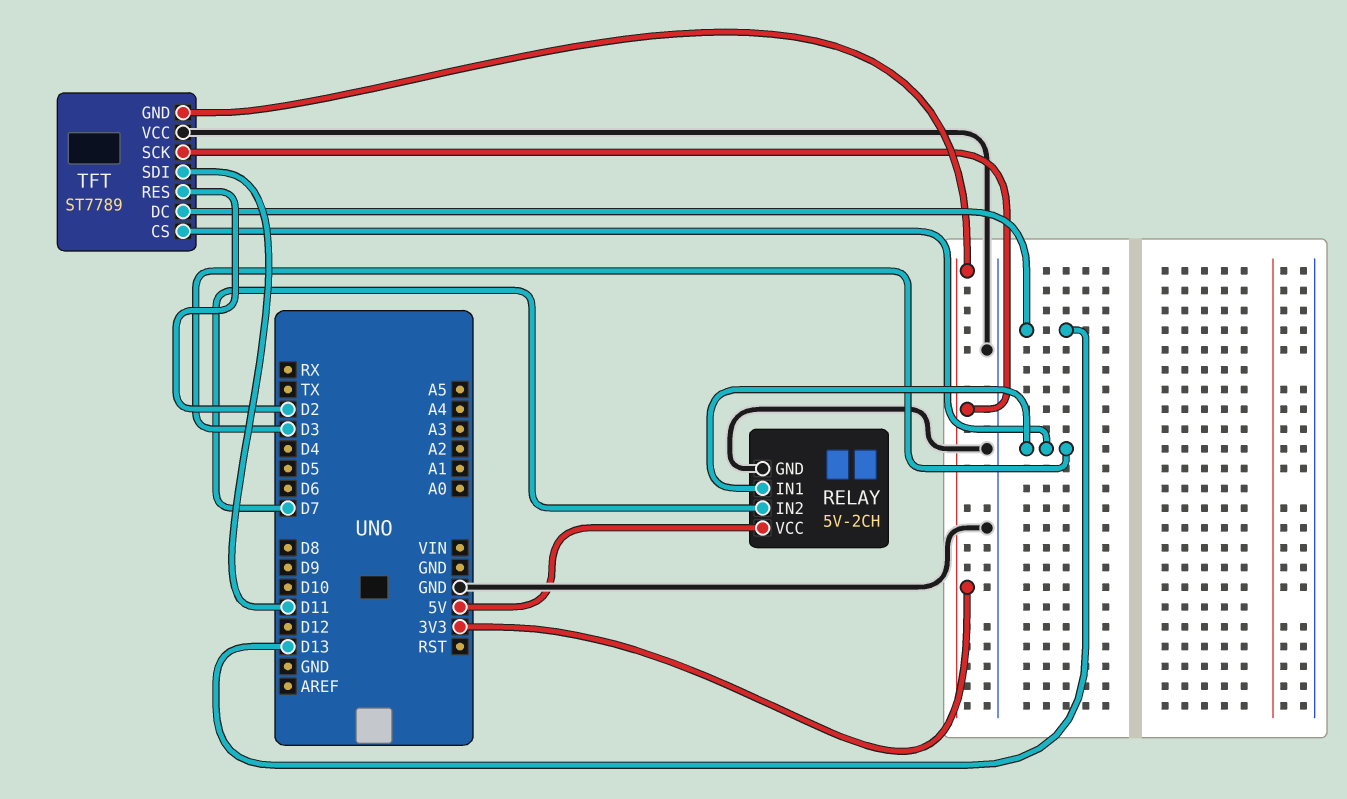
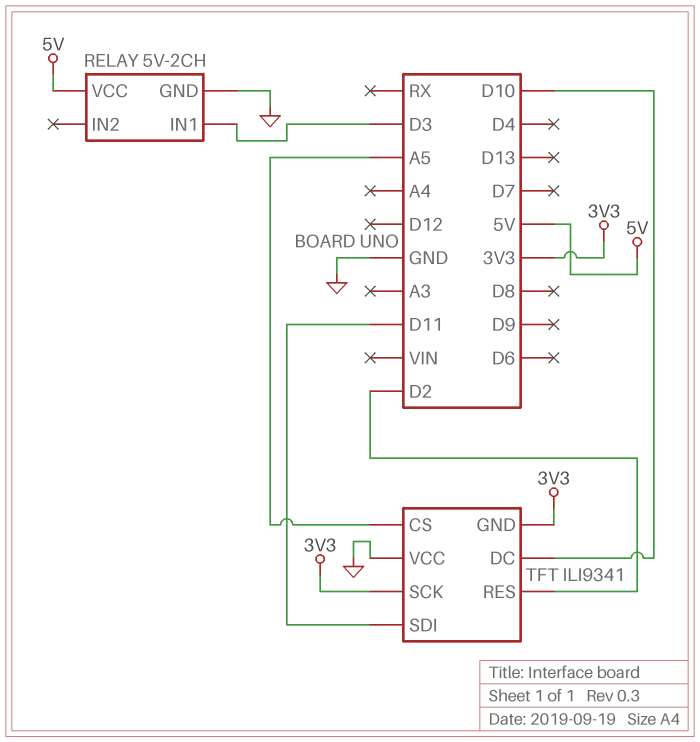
RELAY pin IN2: D7 -> none
TFT: ST7789 -> ILI9341
TFT pin CS: D3 -> A5
TFT pin DC: D13 -> D10

